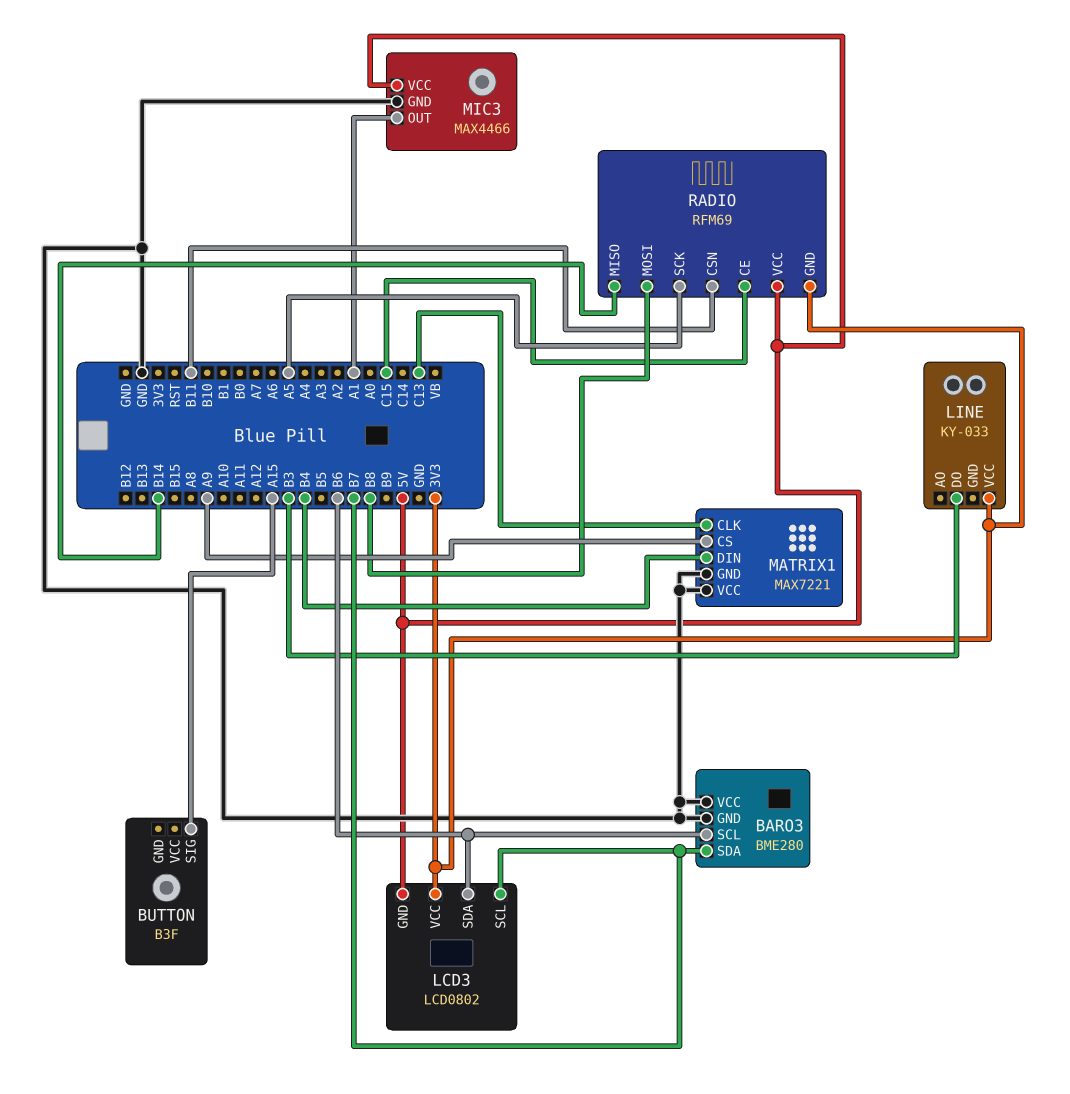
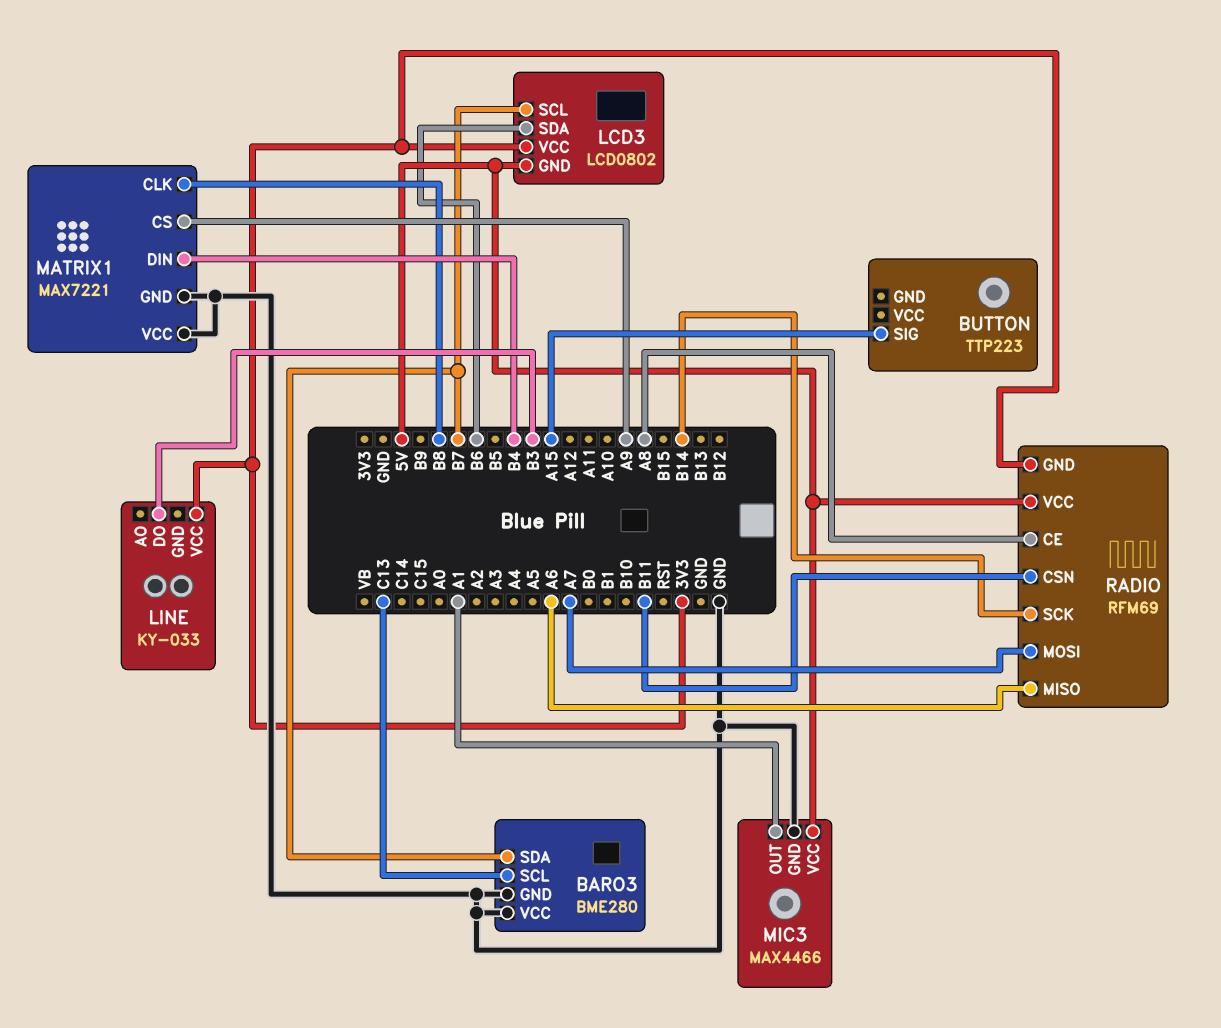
BARO3 pin SCL: B6 -> C13
BUTTON: B3F -> TTP223
MATRIX1 pin CLK: C13 -> B8
RADIO pin CE: C15 -> A8
RADIO pin MISO: B14 -> A6
RADIO pin MOSI: B8 -> A7
RADIO pin SCK: A5 -> B14

